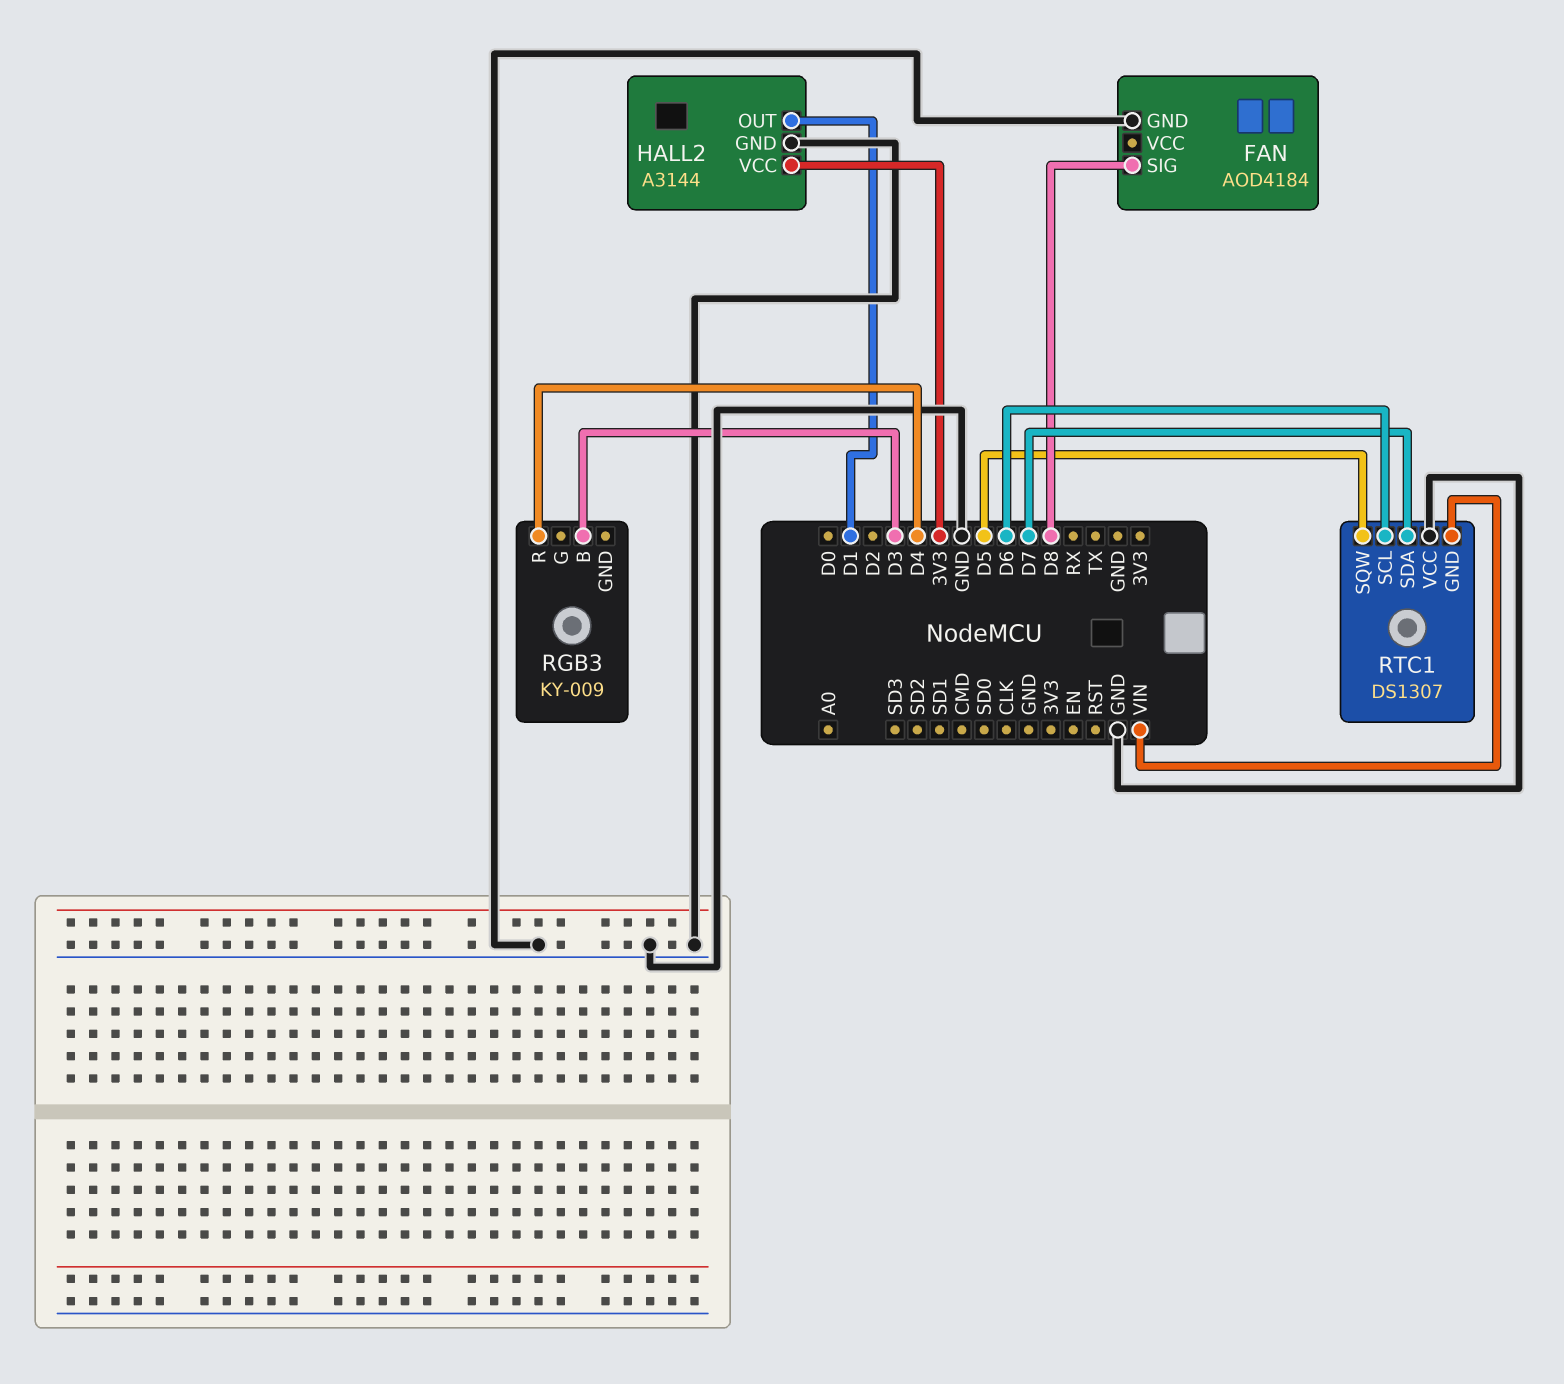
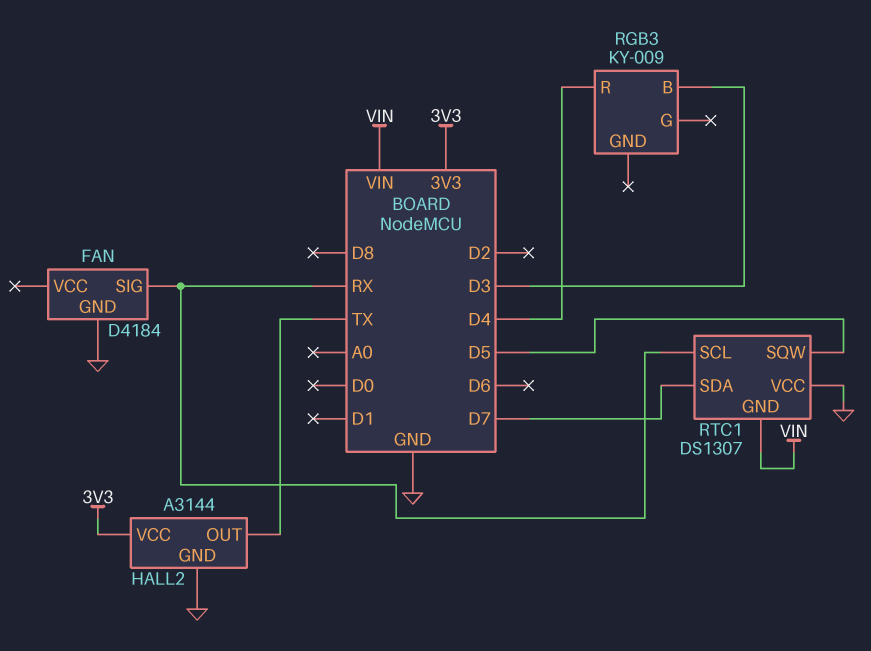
FAN: AOD4184 -> D4184
FAN pin SIG: D8 -> RX
HALL2 pin OUT: D1 -> TX
RTC1 pin SCL: D6 -> RX

